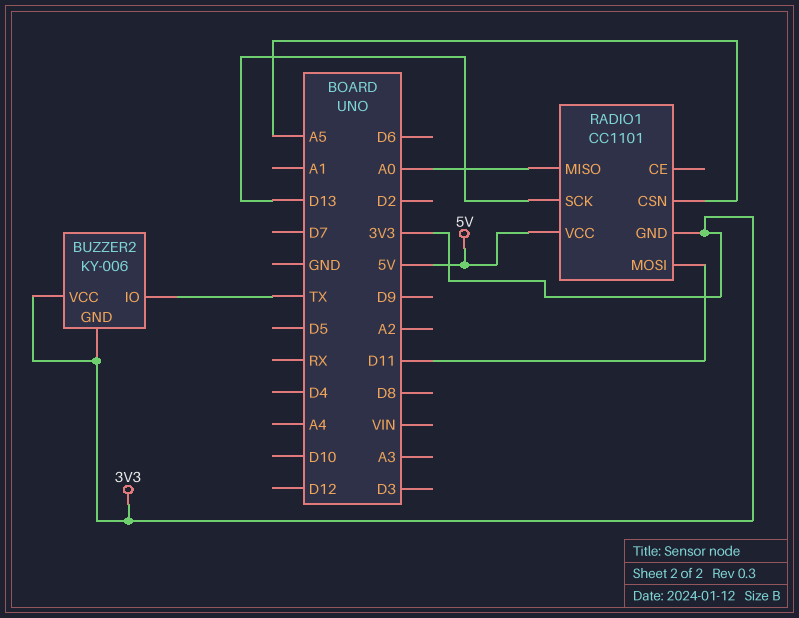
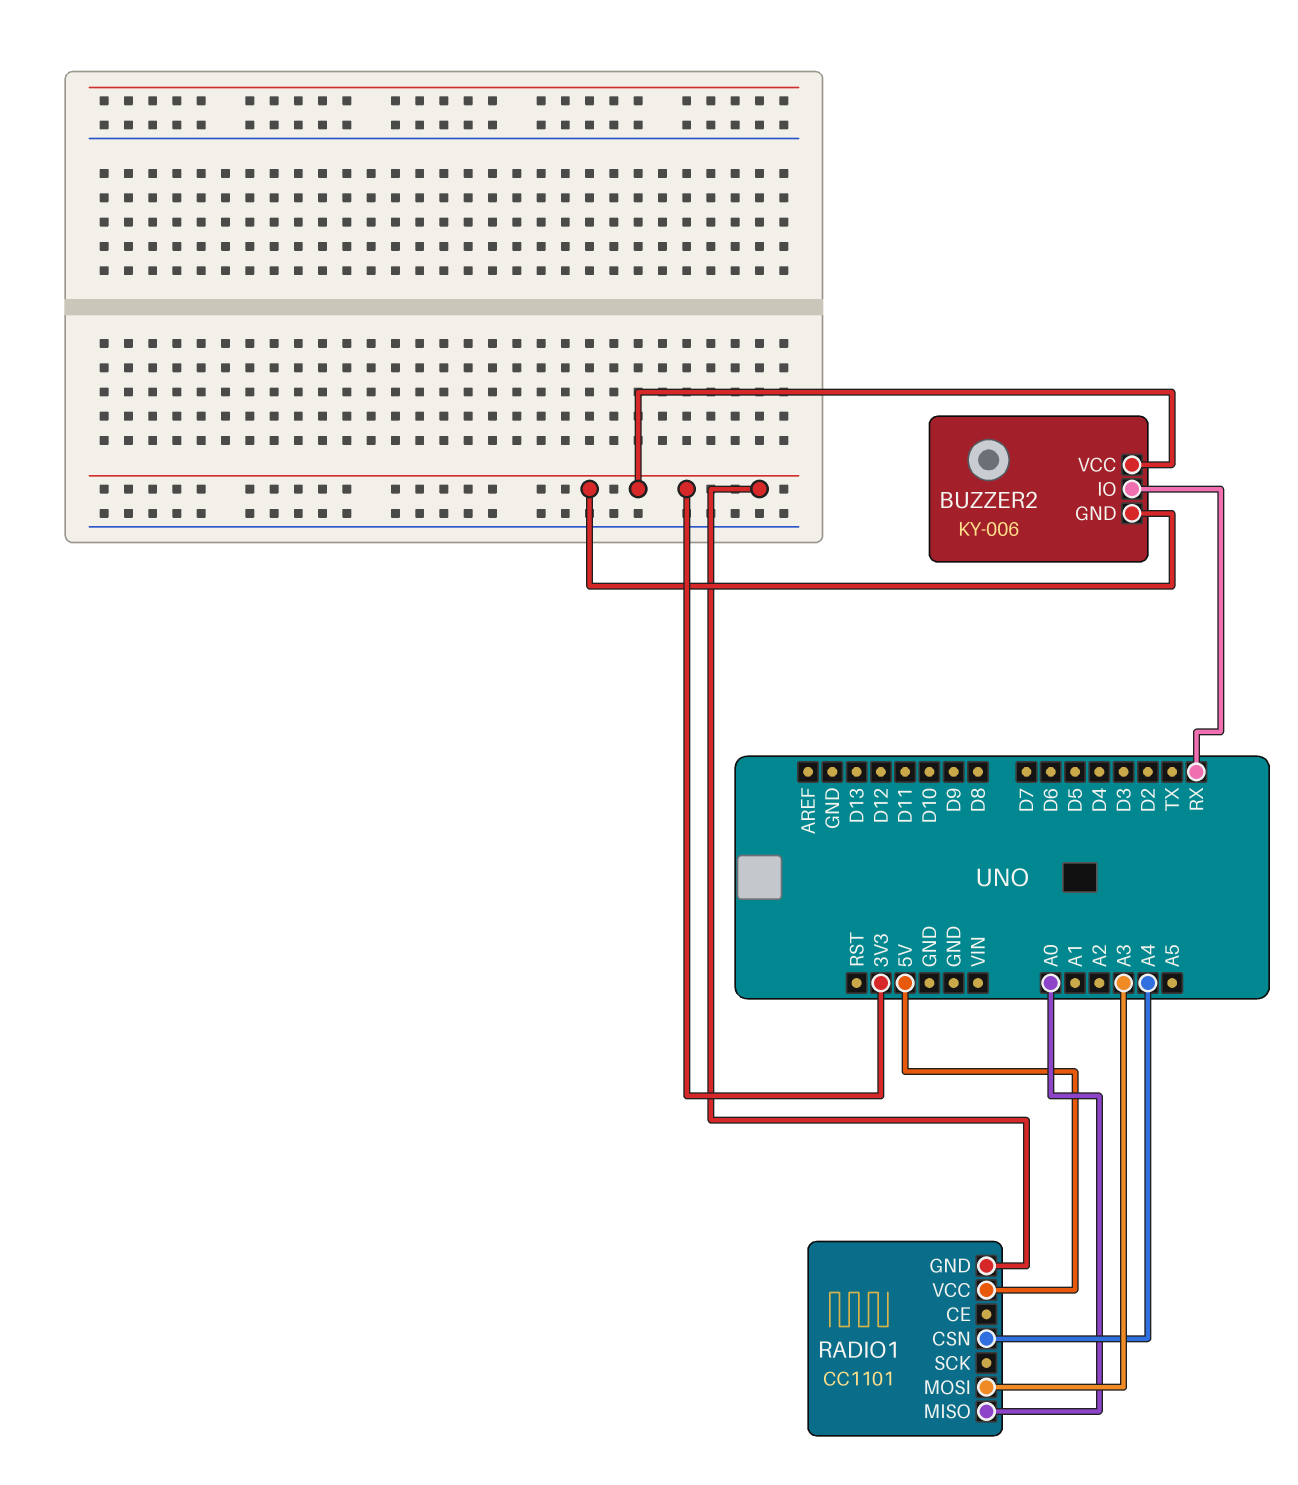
BUZZER2 pin IO: TX -> RX
RADIO1 pin CSN: A5 -> A4
RADIO1 pin MOSI: D11 -> A3
RADIO1 pin SCK: D13 -> none

